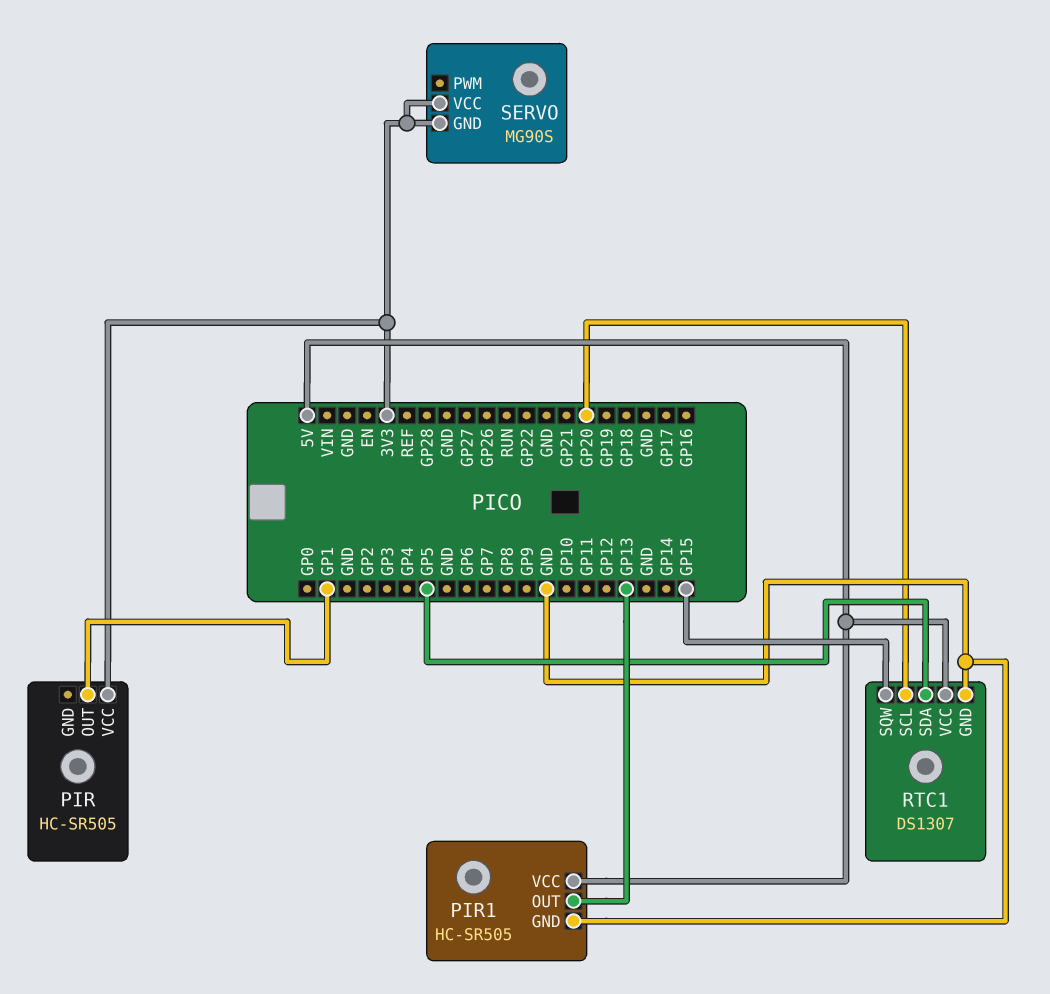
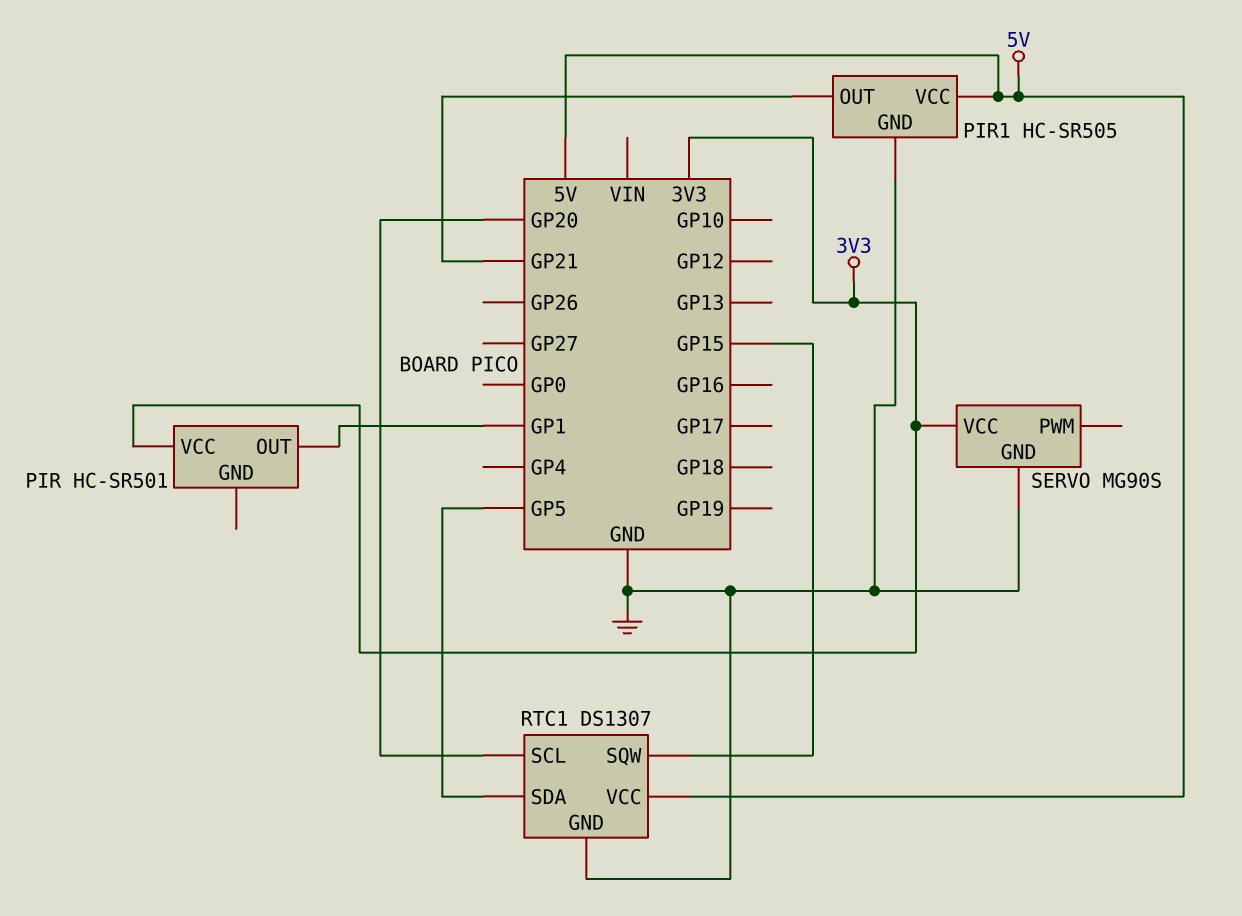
PIR: HC-SR505 -> HC-SR501
PIR1 pin OUT: GP13 -> GP21
SERVO pin GND: 3V3 -> GND

